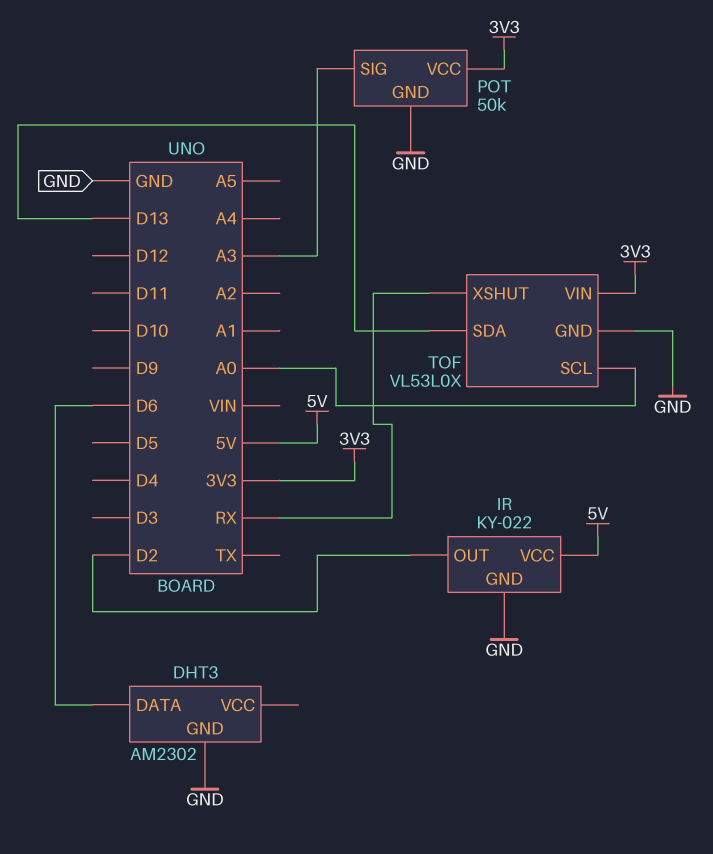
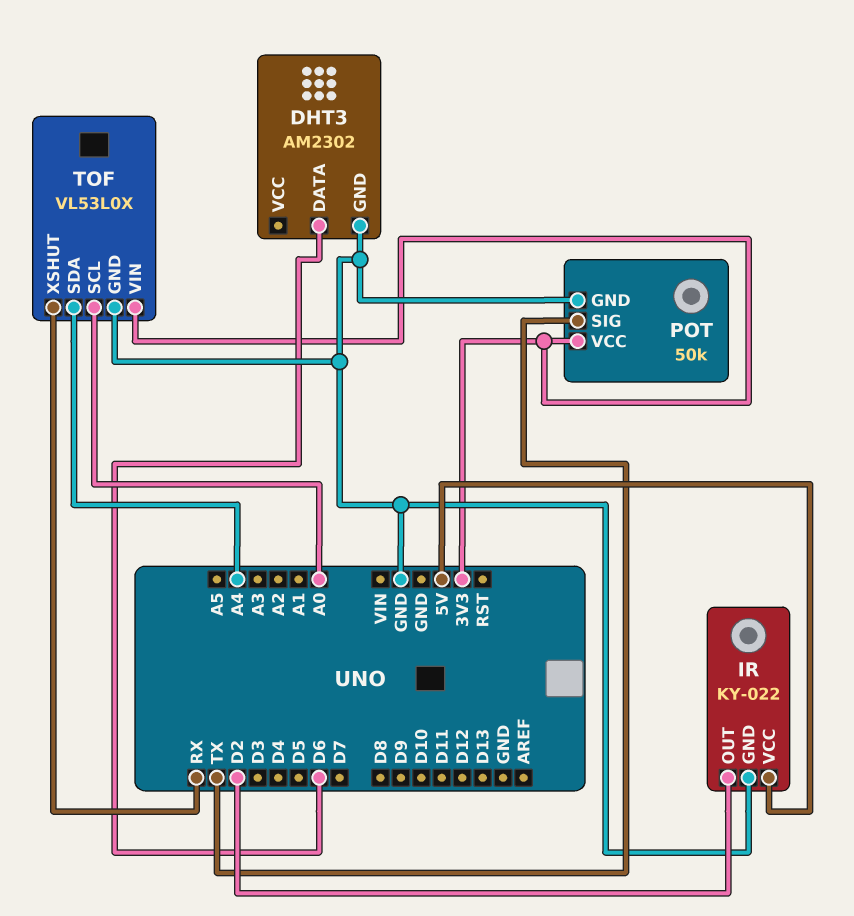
POT pin SIG: A3 -> TX
TOF pin SDA: D13 -> A4

